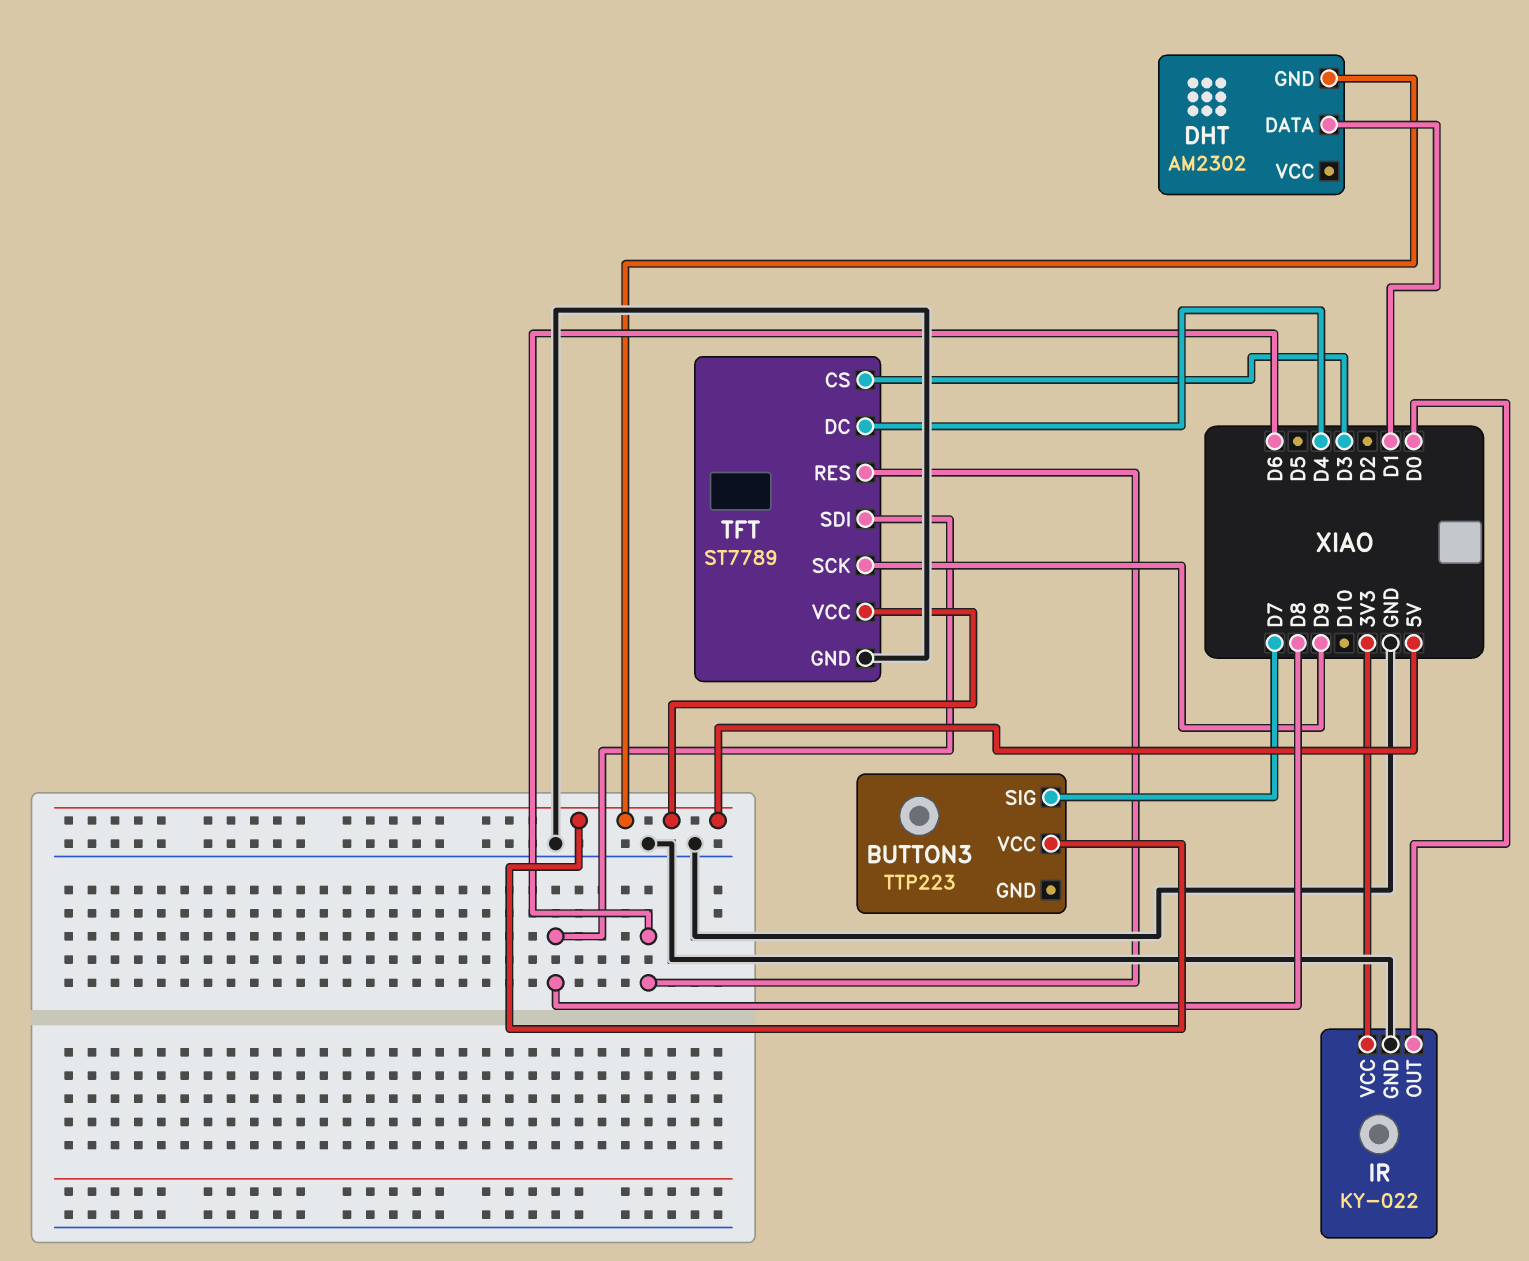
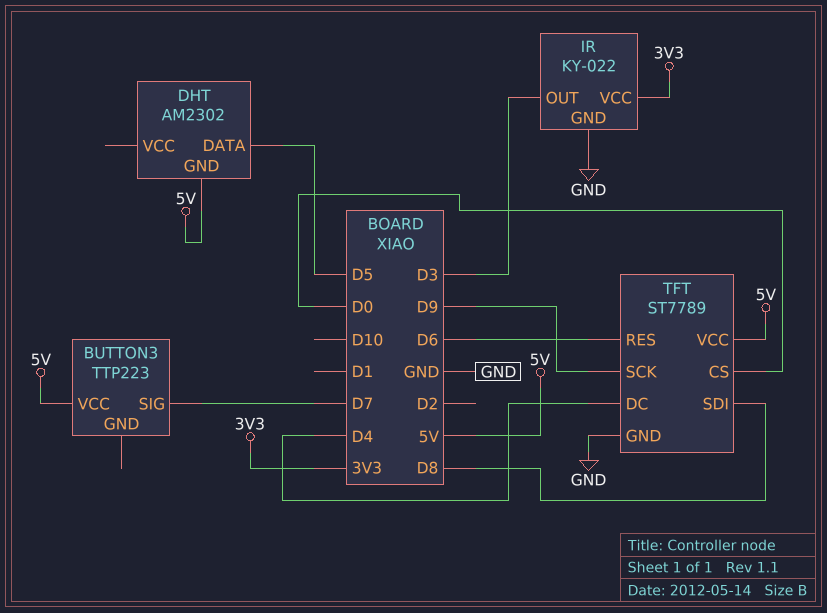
DHT pin DATA: D1 -> D5
IR pin OUT: D0 -> D3
TFT pin CS: D3 -> D0

